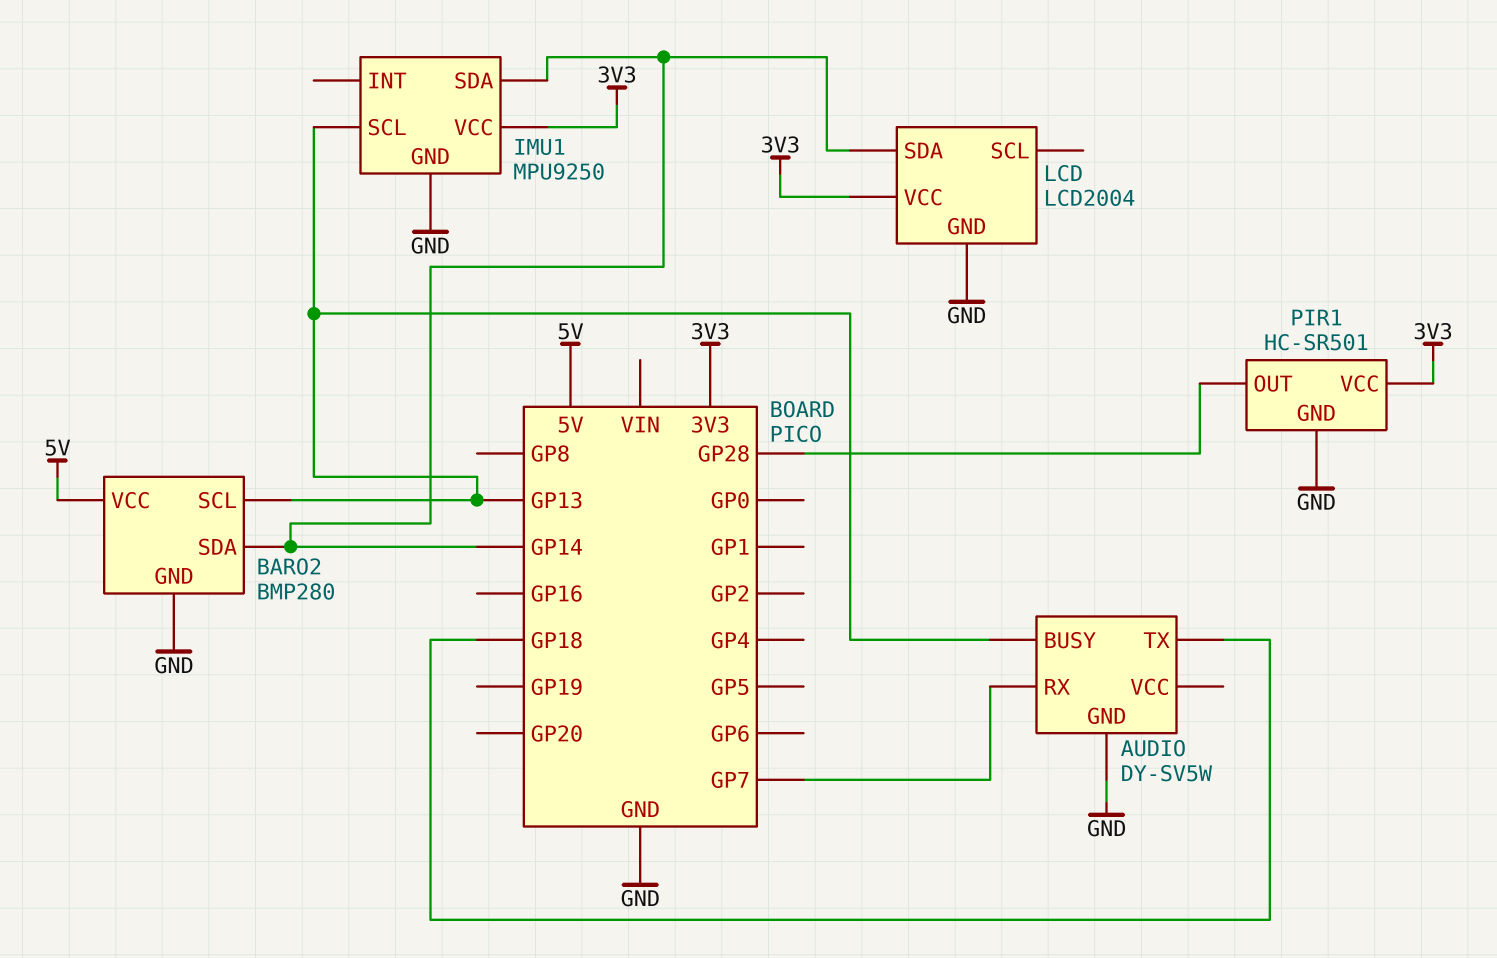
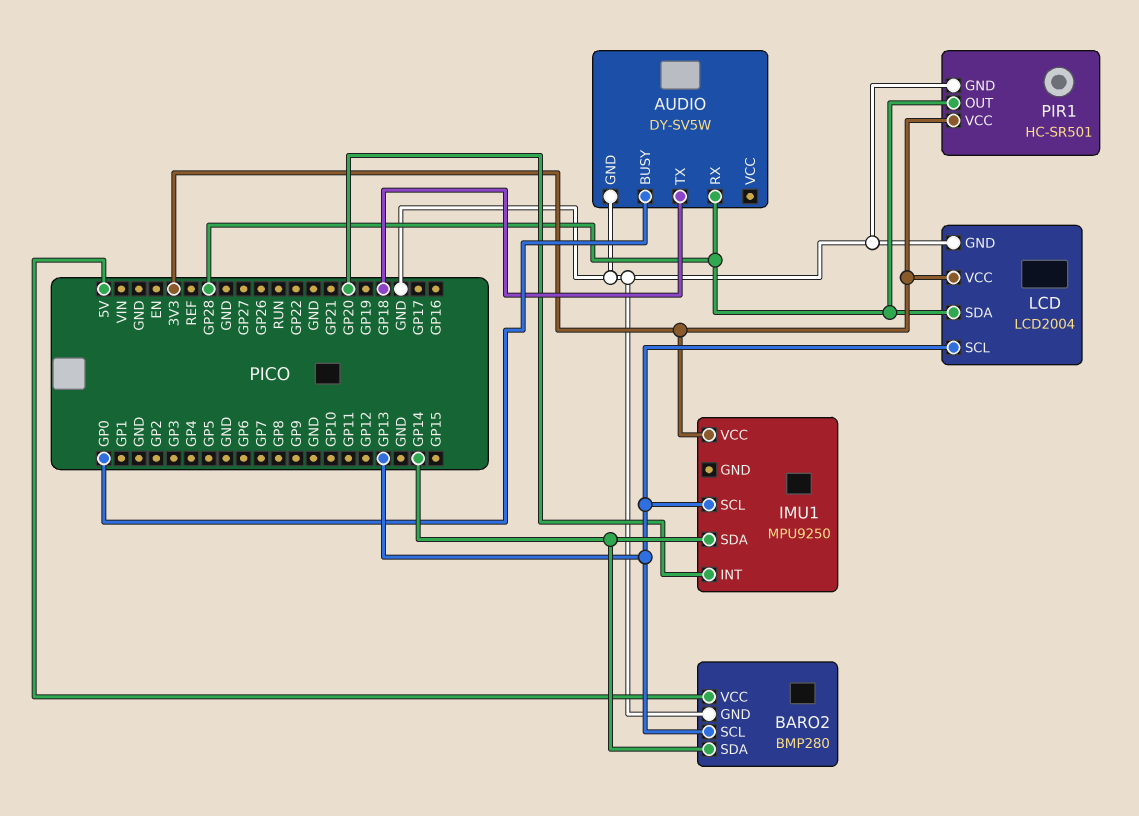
AUDIO pin BUSY: GP13 -> GP0
AUDIO pin RX: GP7 -> GP28
IMU1 pin GND: GND -> none
IMU1 pin INT: none -> GP20
LCD pin SCL: none -> GP13
LCD pin SDA: GP14 -> GP28

